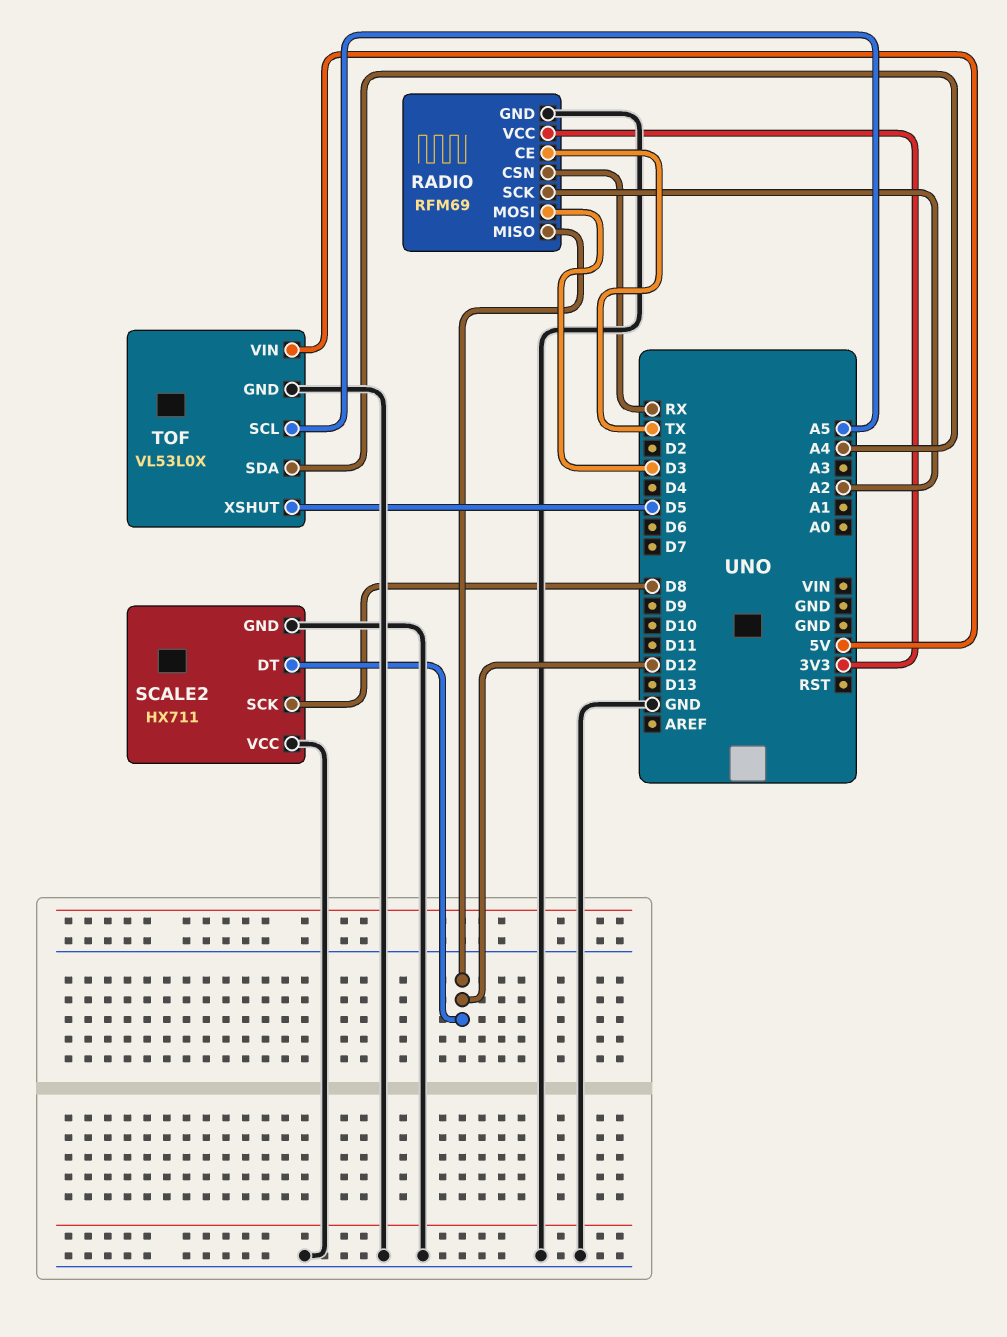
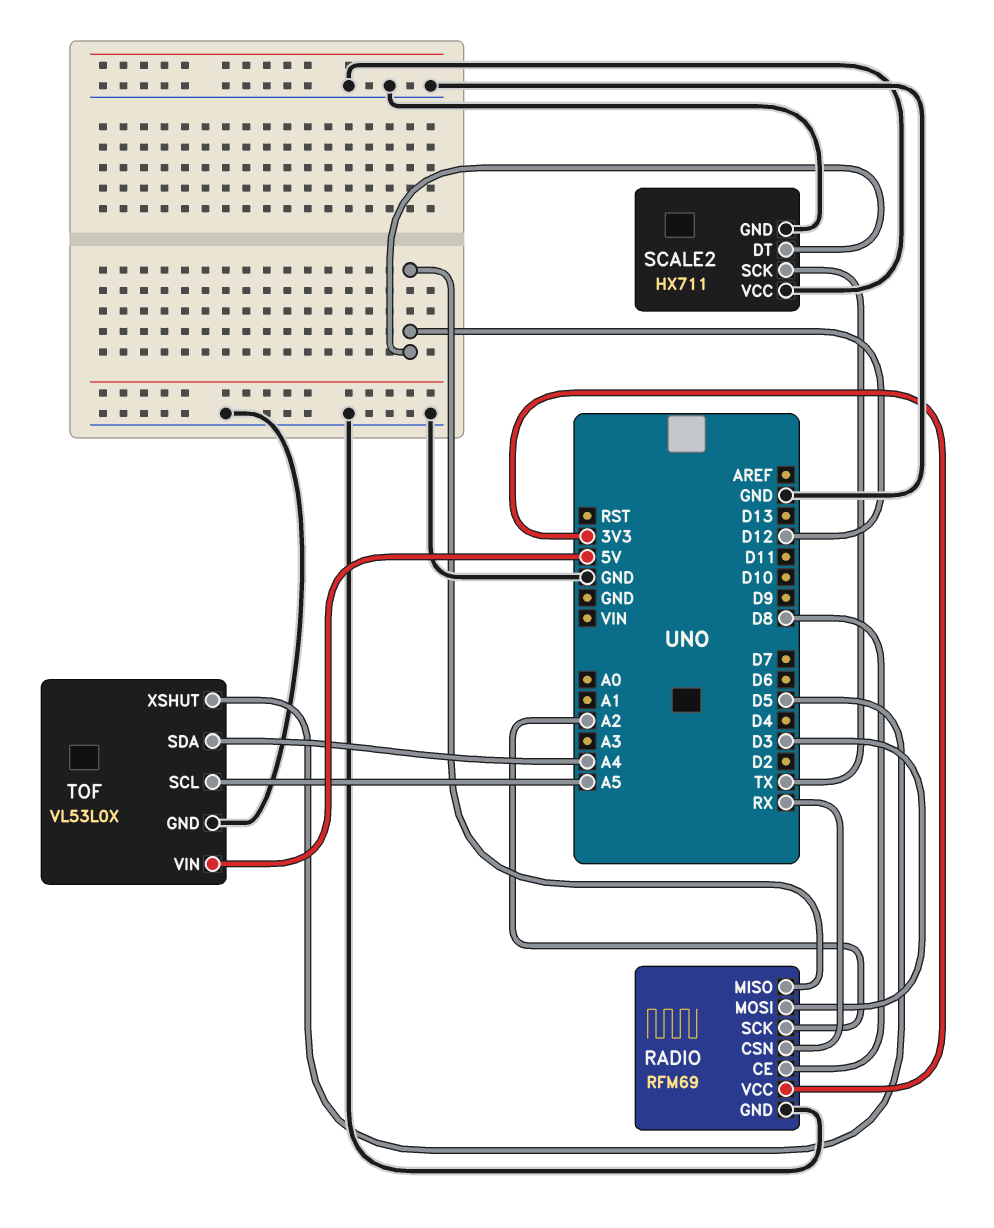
RADIO pin CE: TX -> D8
SCALE2 pin SCK: D8 -> TX

